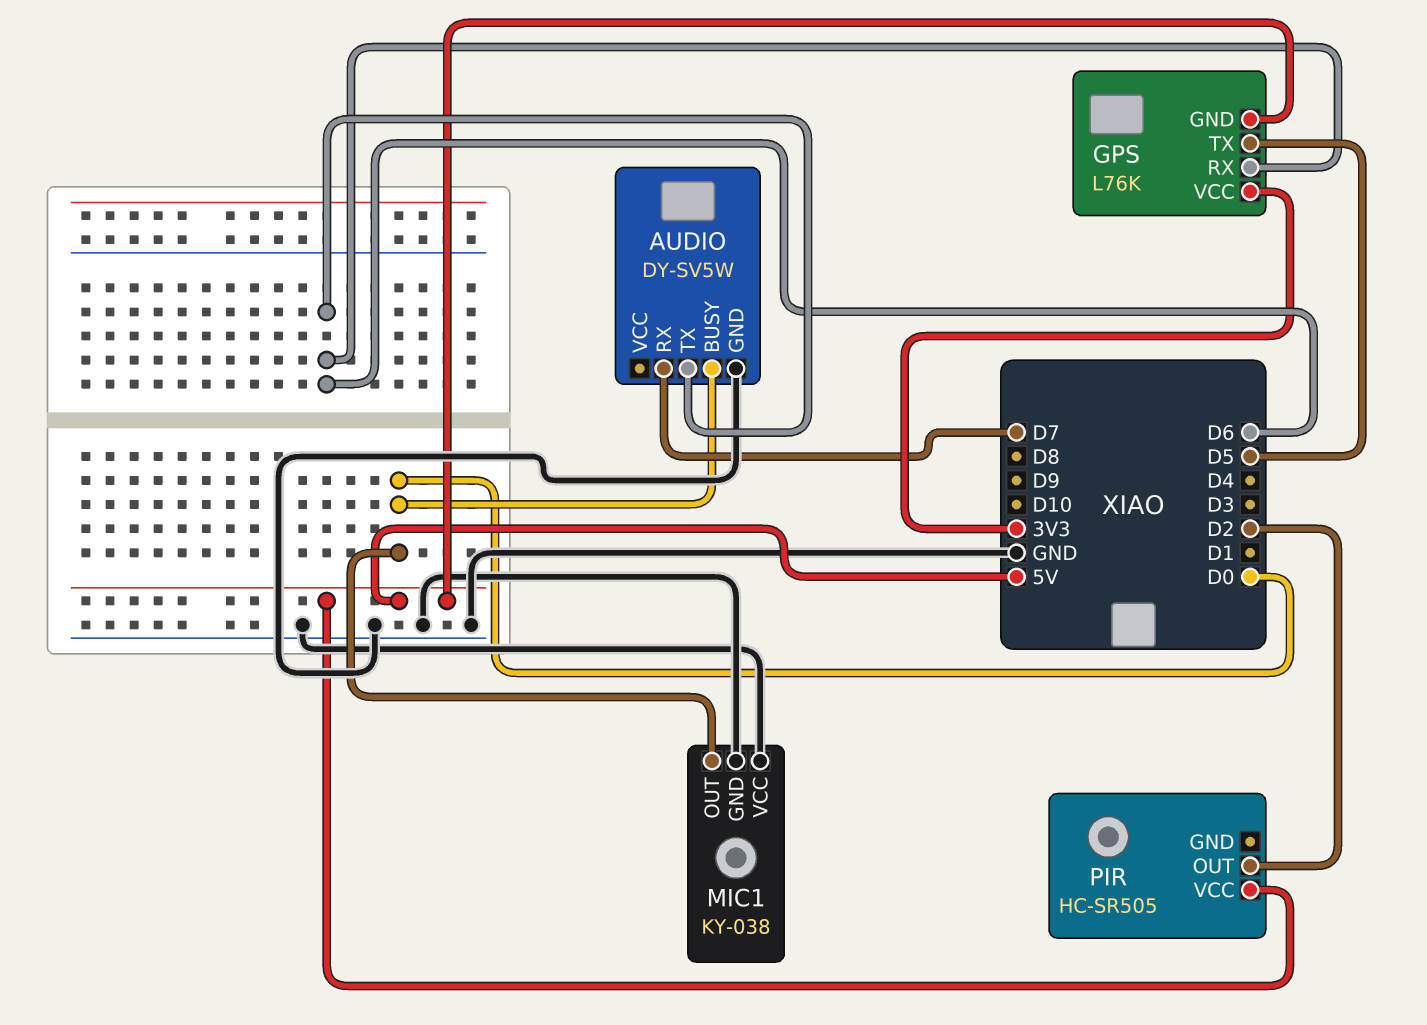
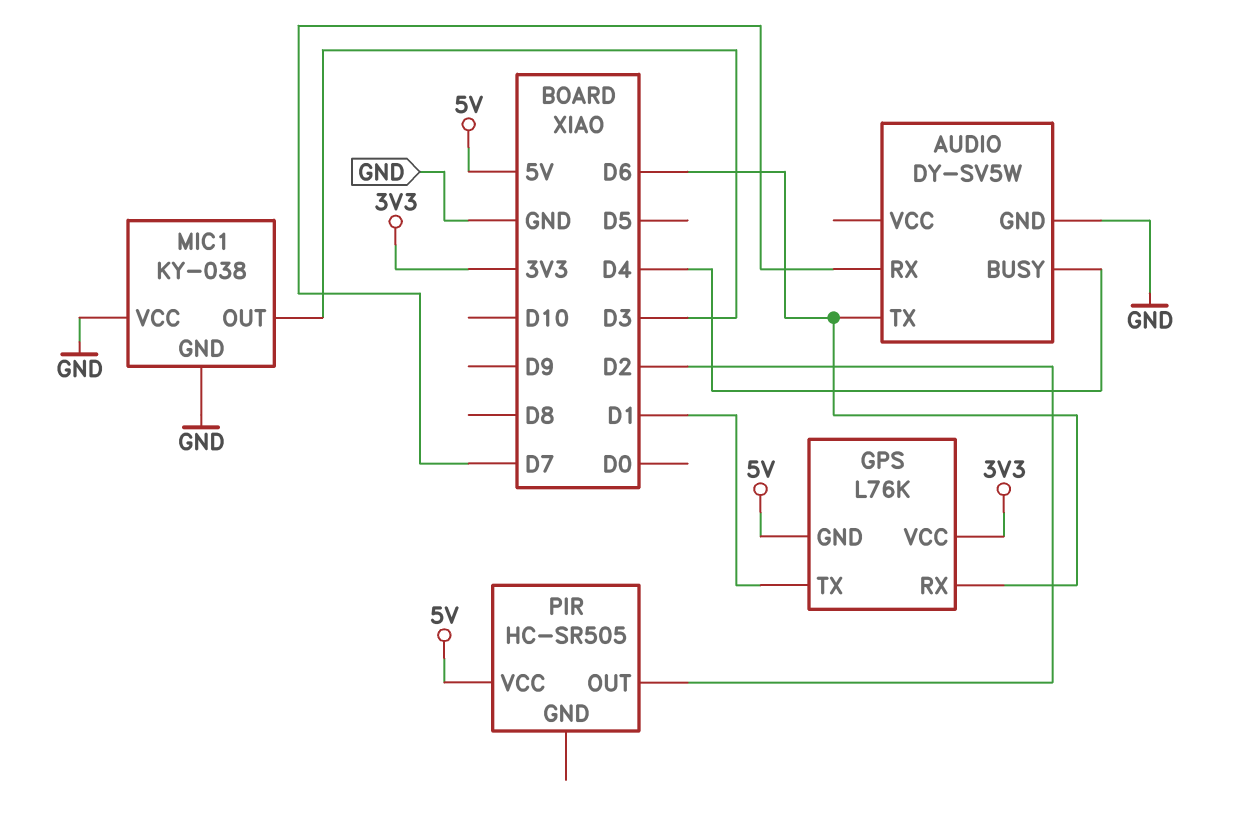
AUDIO pin BUSY: D0 -> D4
GPS pin TX: D5 -> D1
MIC1 pin OUT: D0 -> D3

